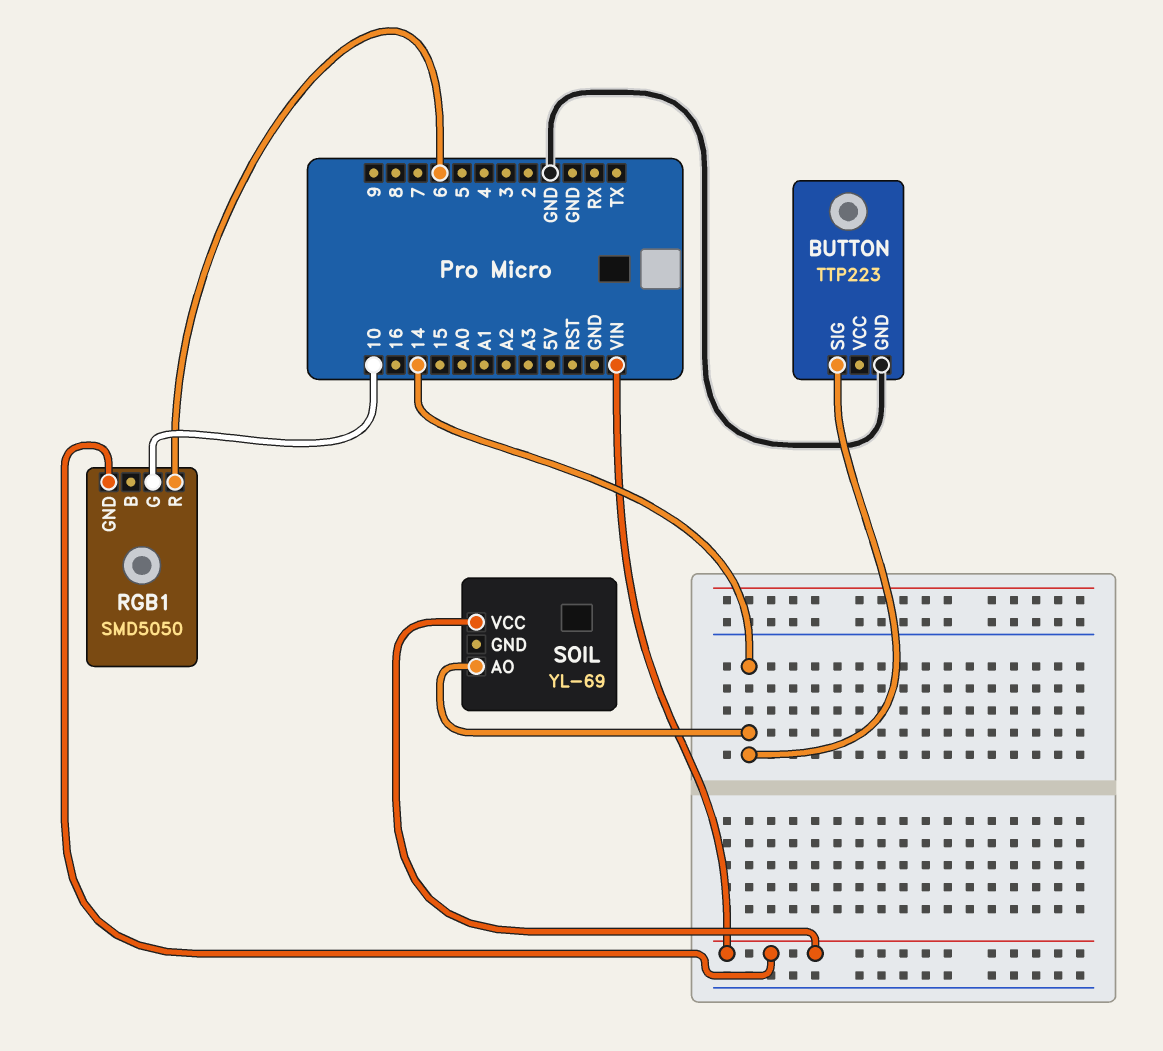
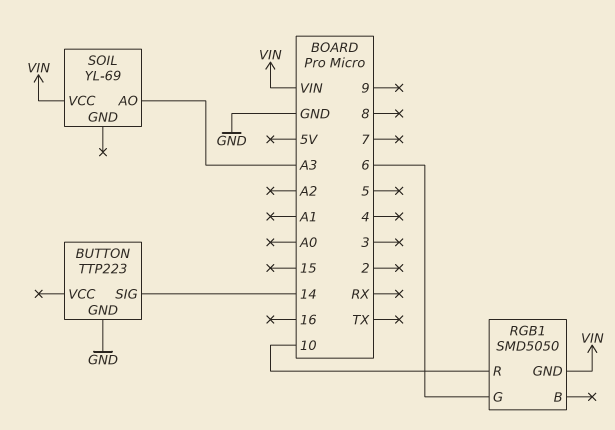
RGB1 pin G: 10 -> 6
RGB1 pin R: 6 -> 10
SOIL pin AO: 14 -> A3

